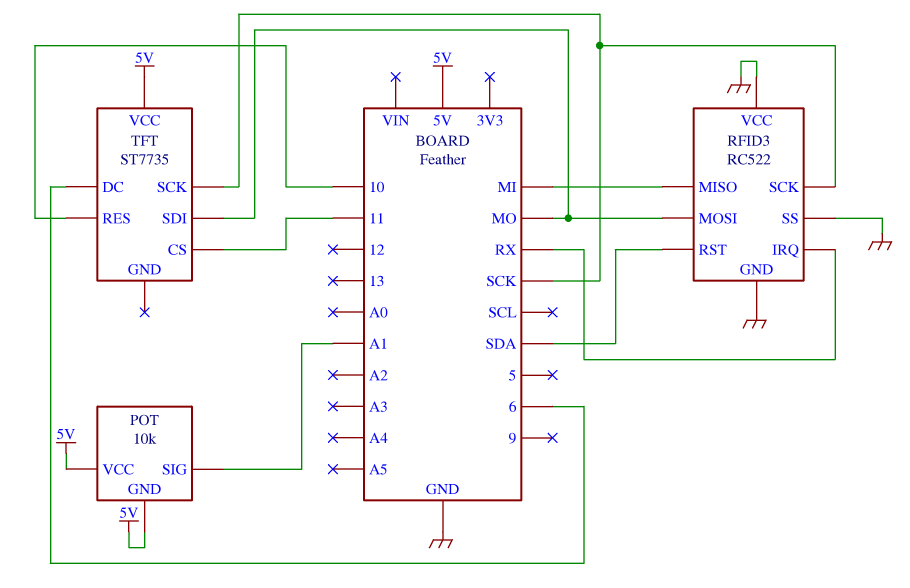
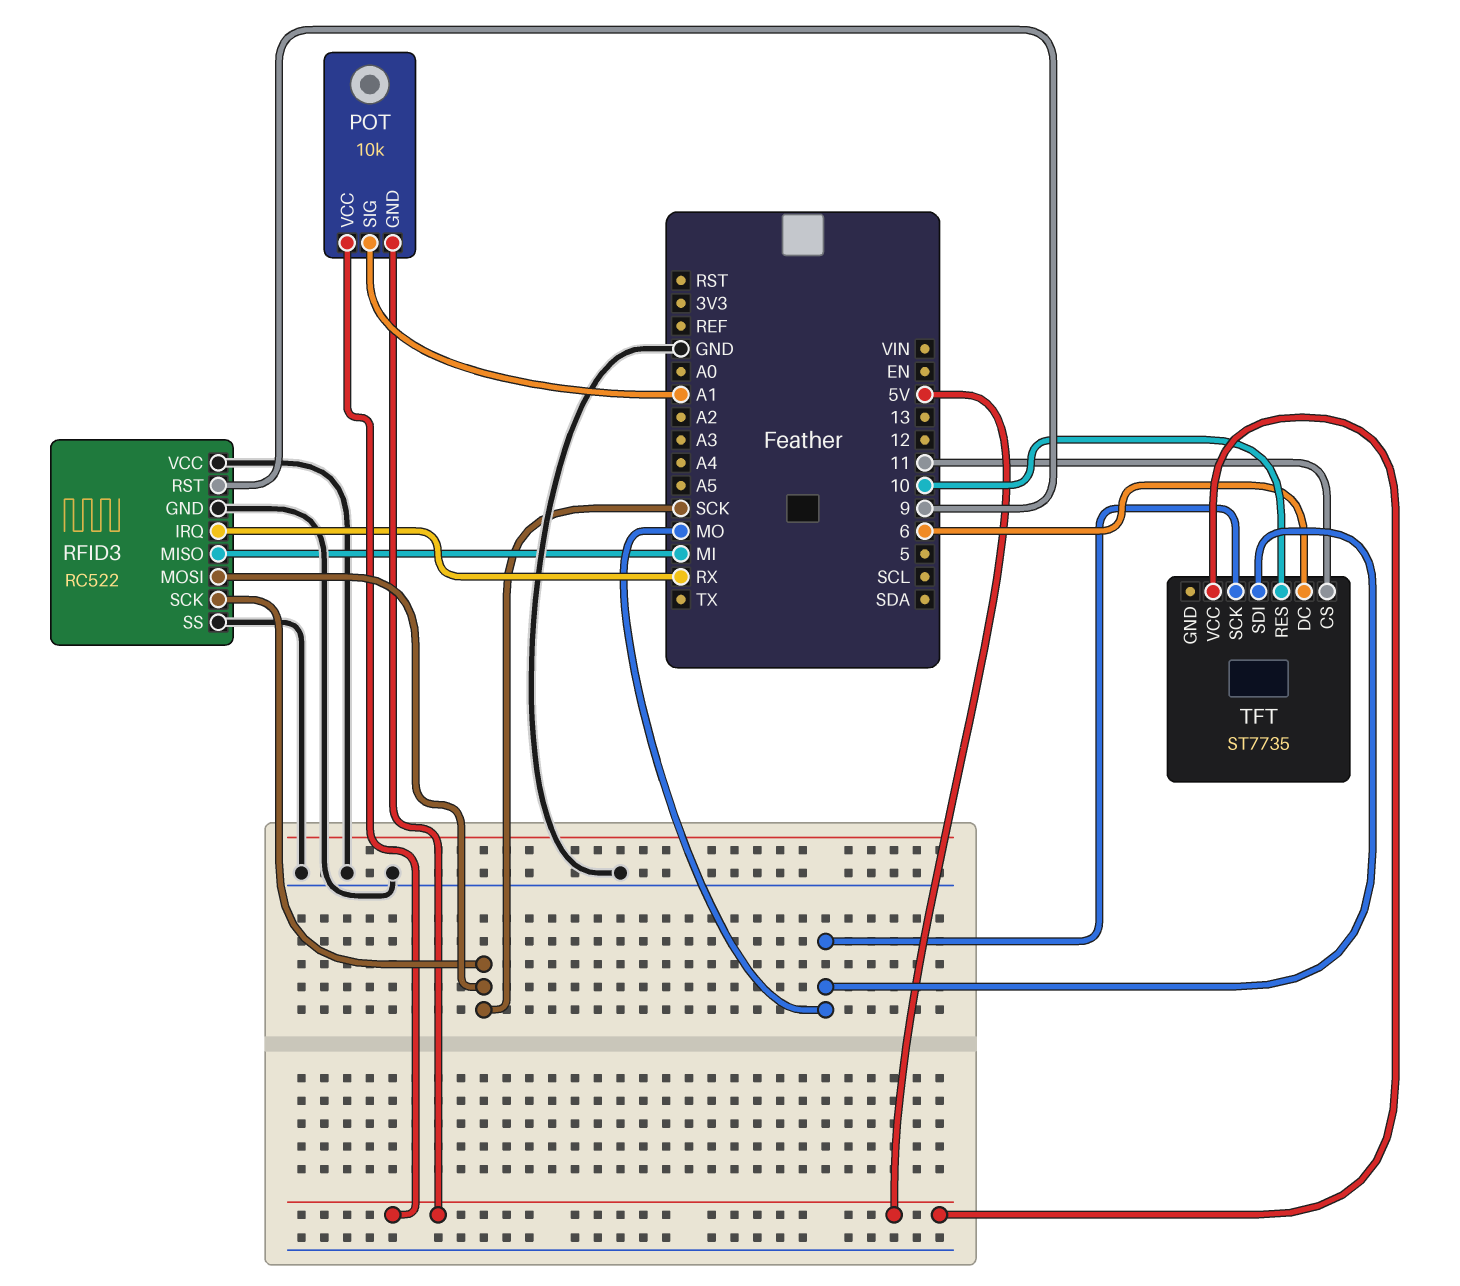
RFID3 pin MOSI: MO -> SCK
RFID3 pin RST: SDA -> 9
TFT pin SCK: SCK -> MO

